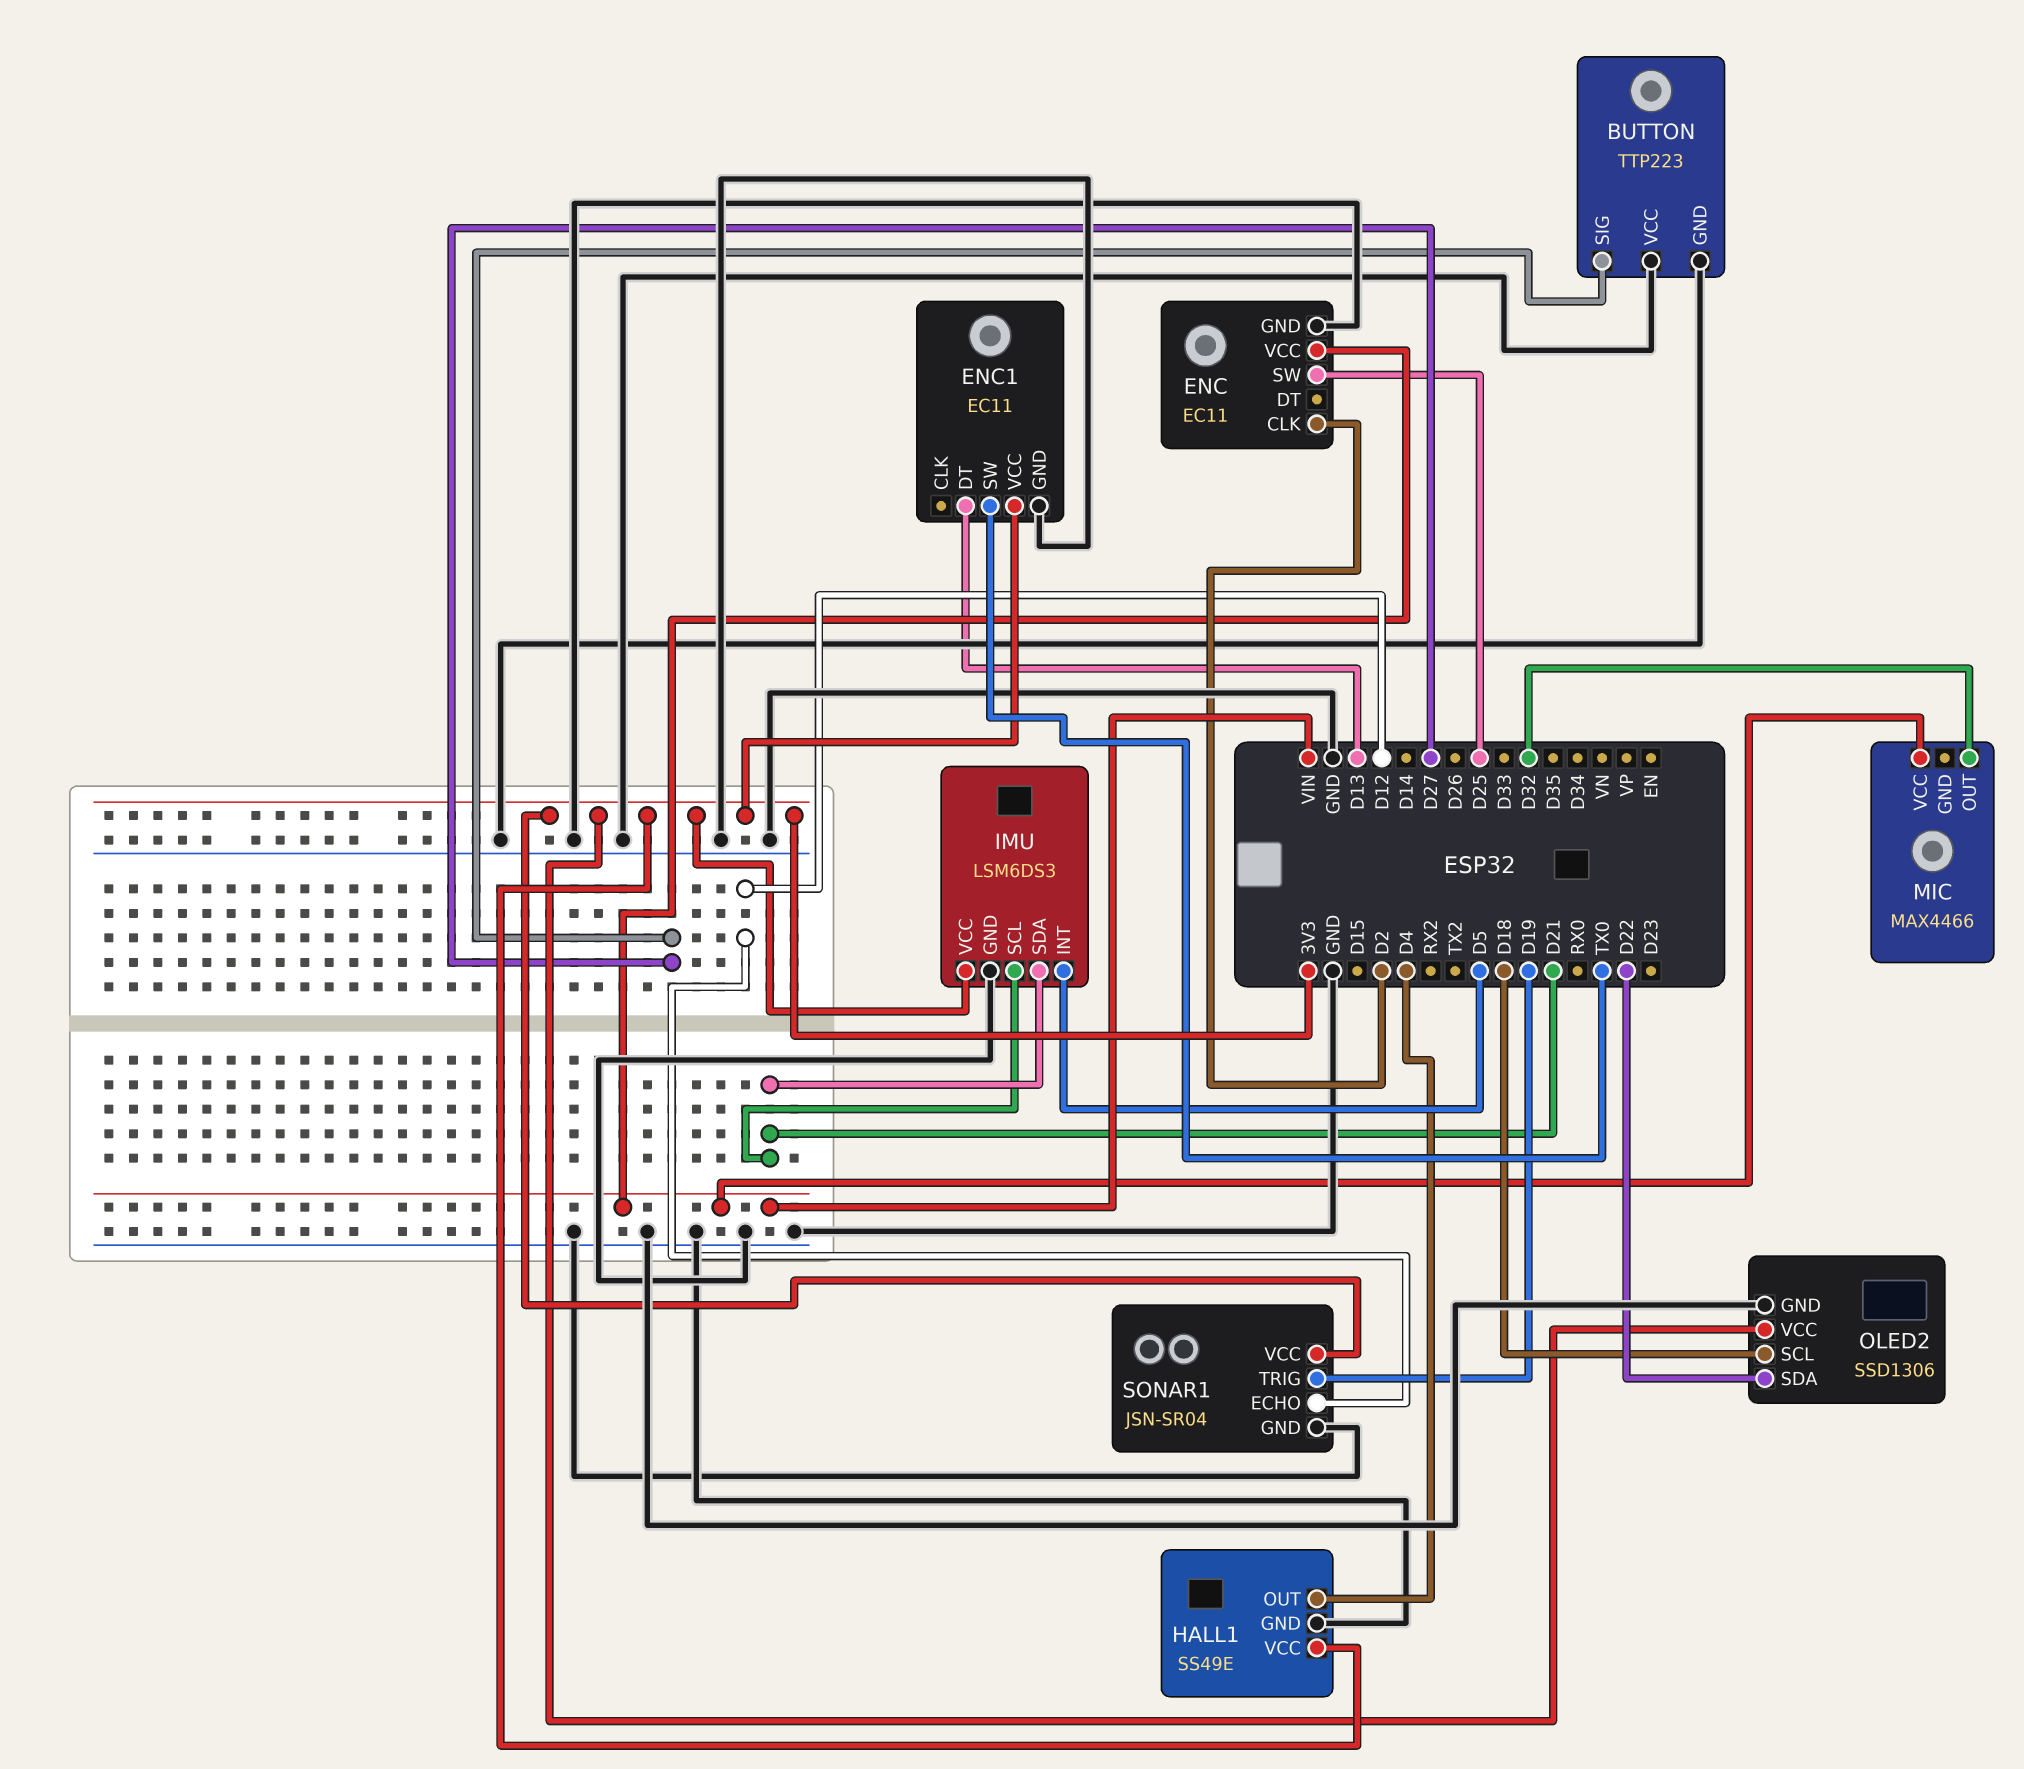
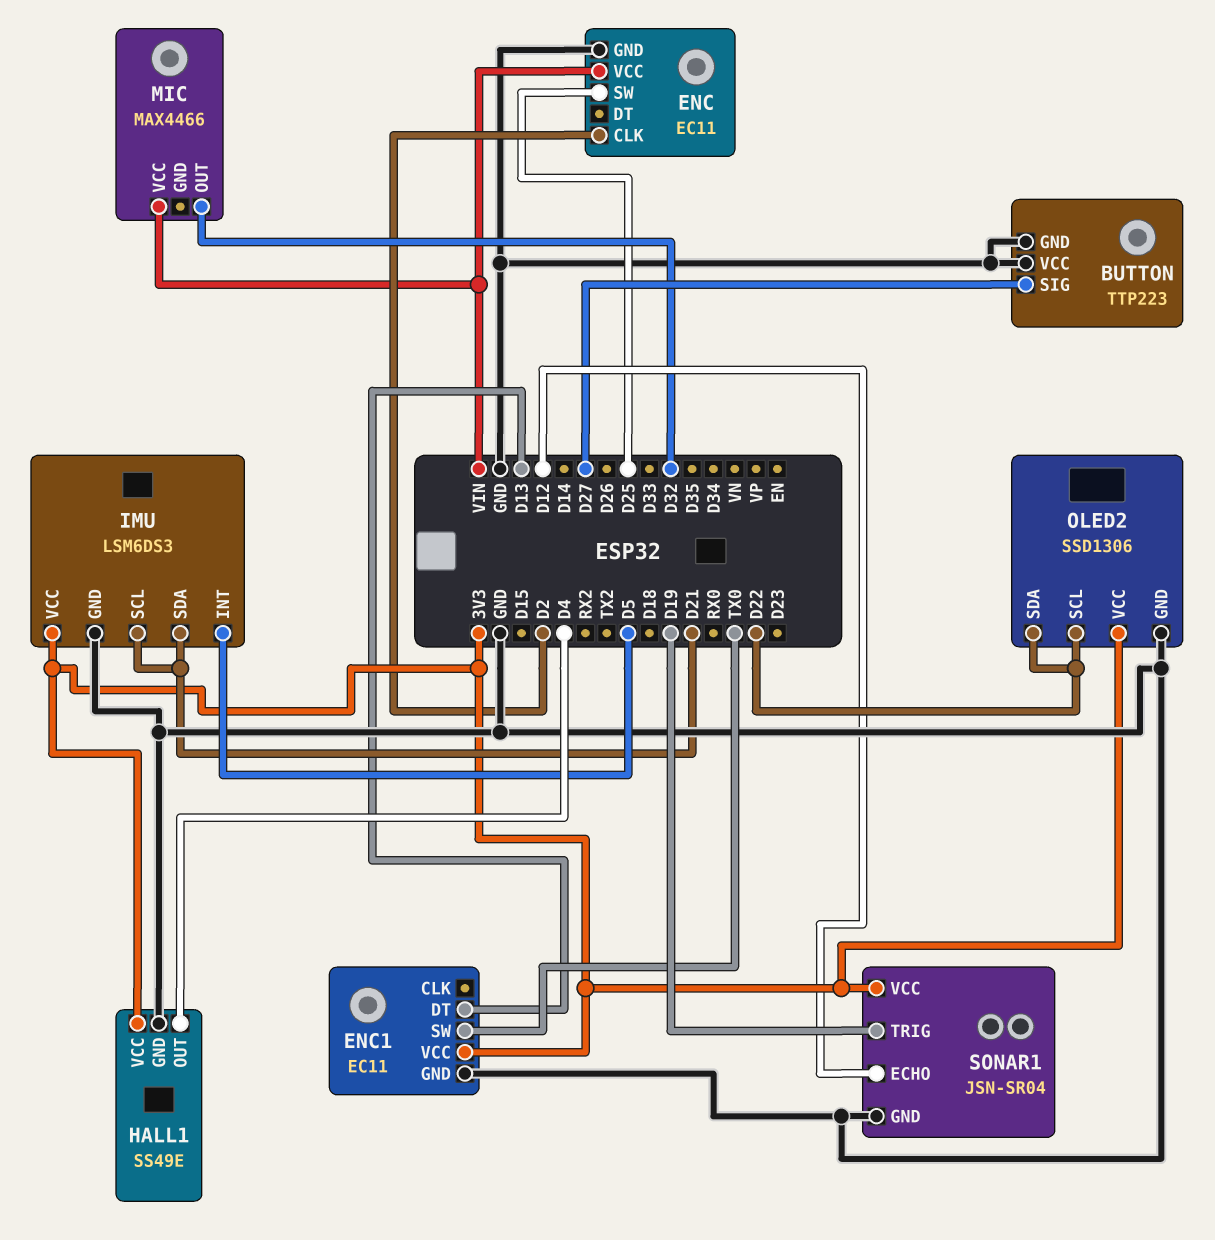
OLED2 pin SCL: D18 -> D22

